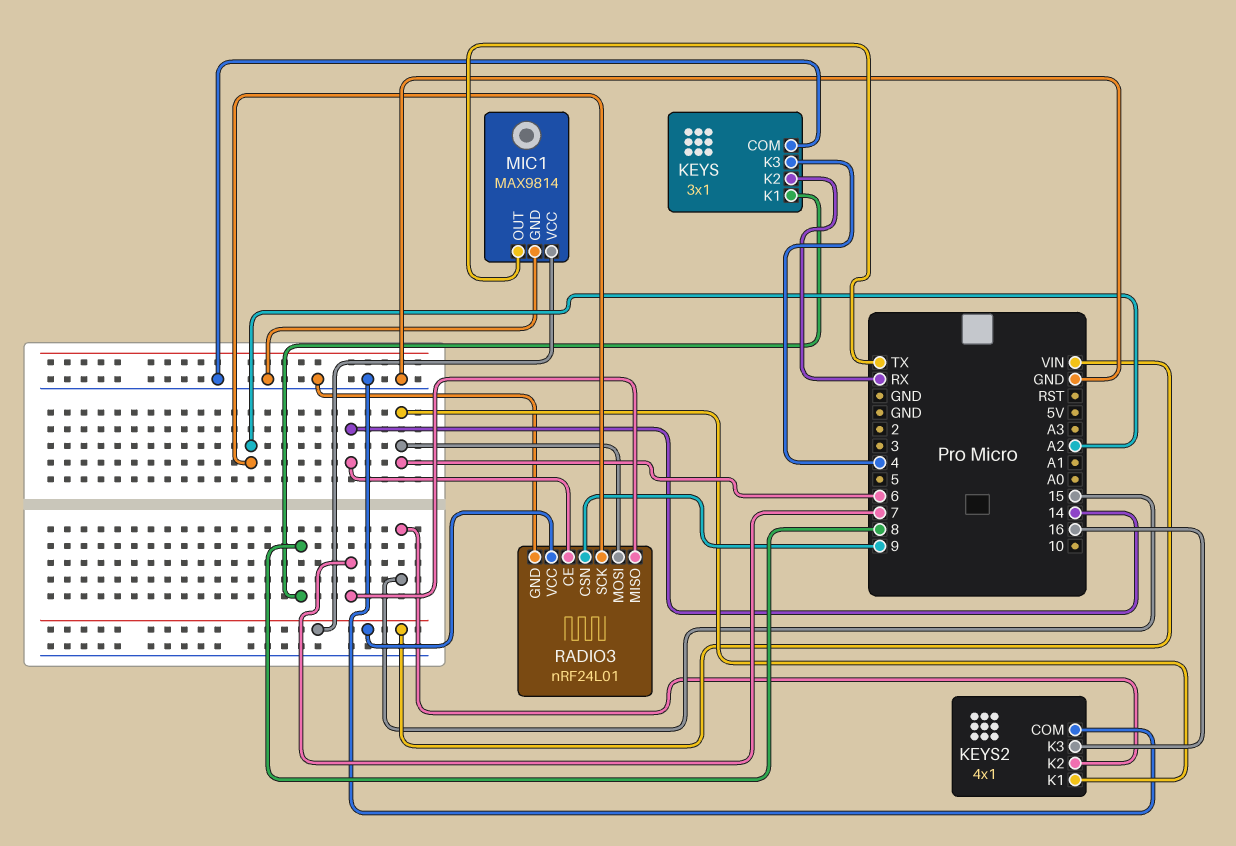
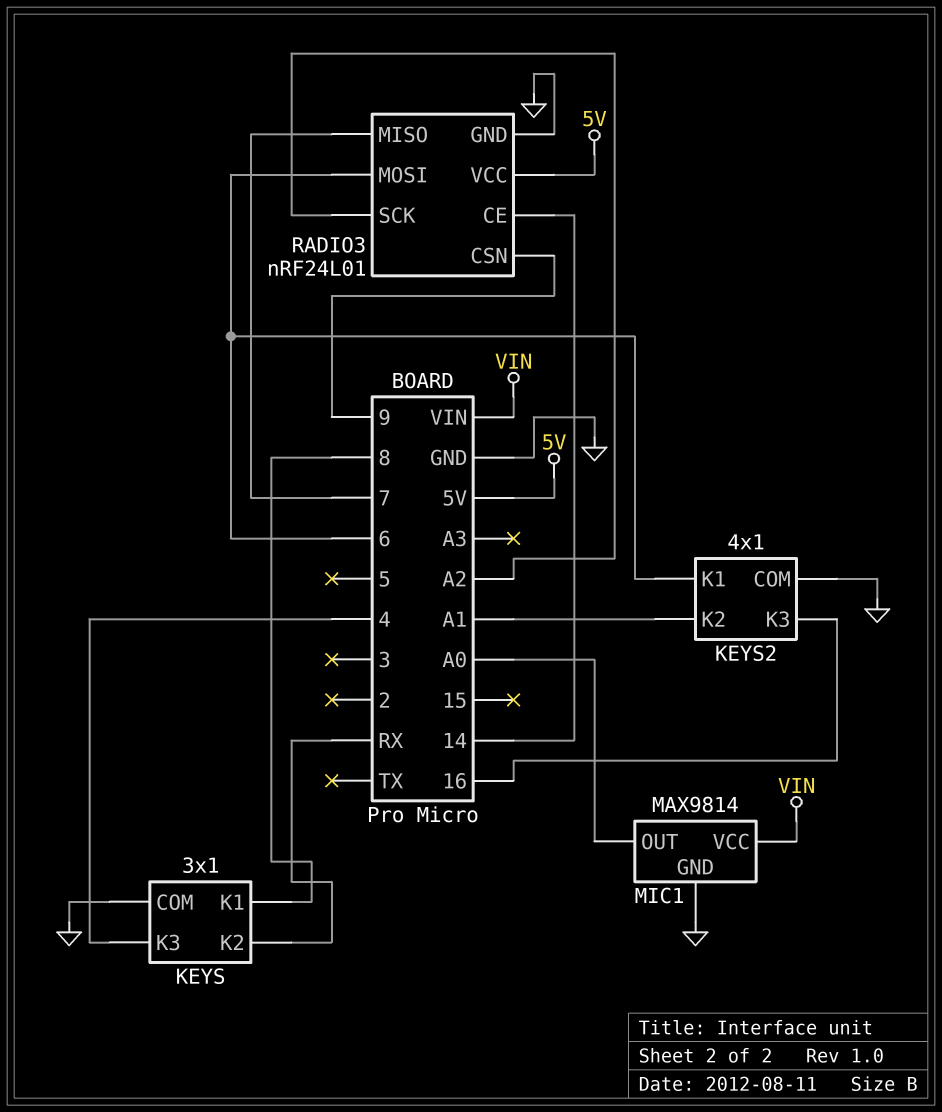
KEYS2 pin K2: 15 -> A1
MIC1 pin OUT: TX -> A0
RADIO3 pin VCC: VIN -> 5V

